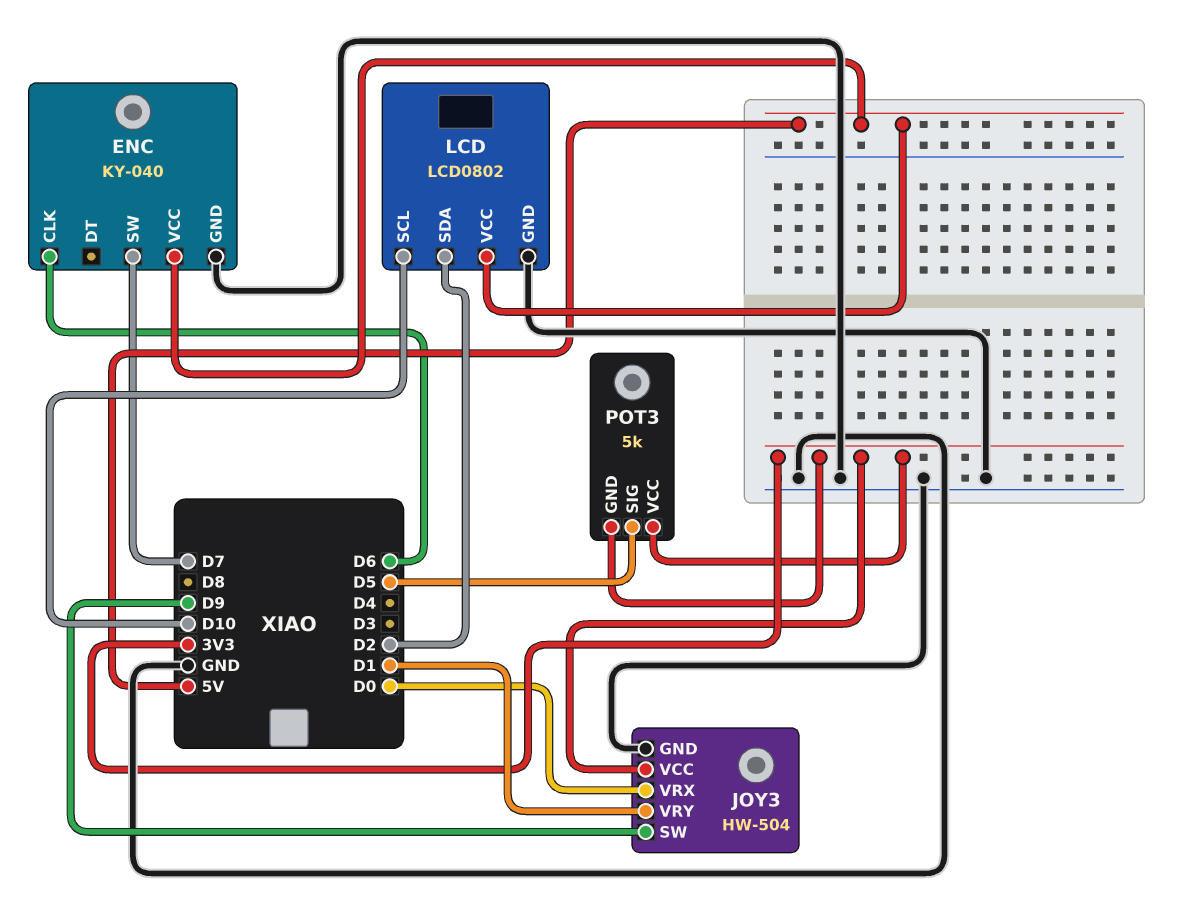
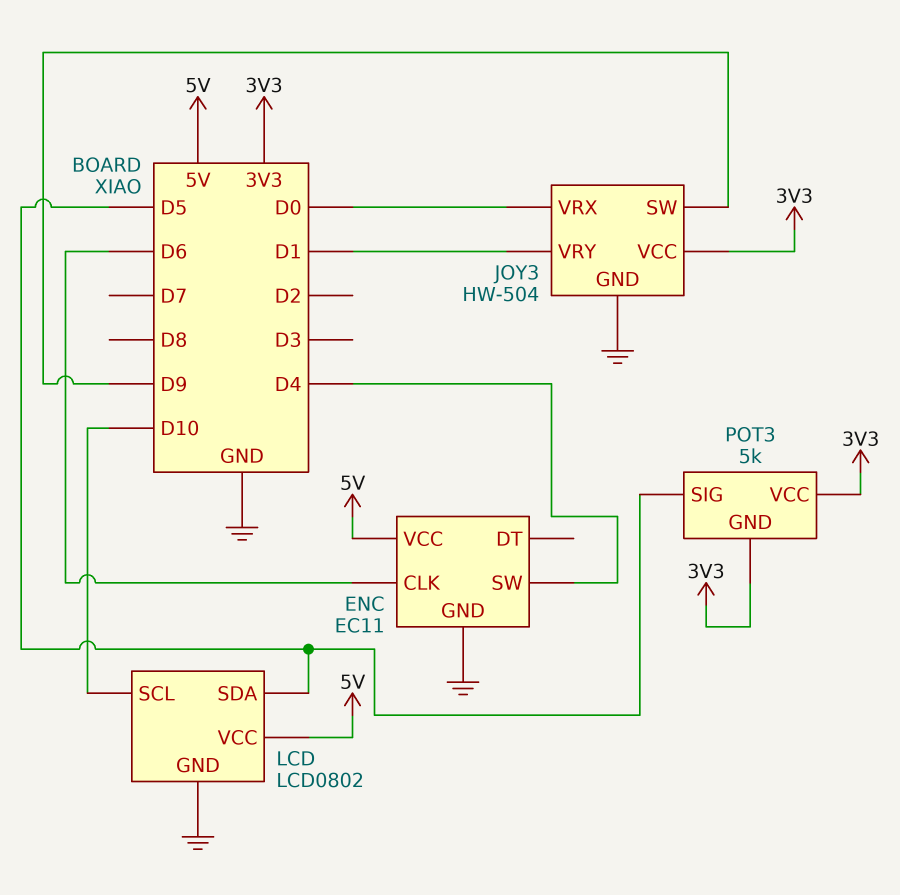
ENC: KY-040 -> EC11
ENC pin SW: D7 -> D4
LCD pin SDA: D2 -> D5

